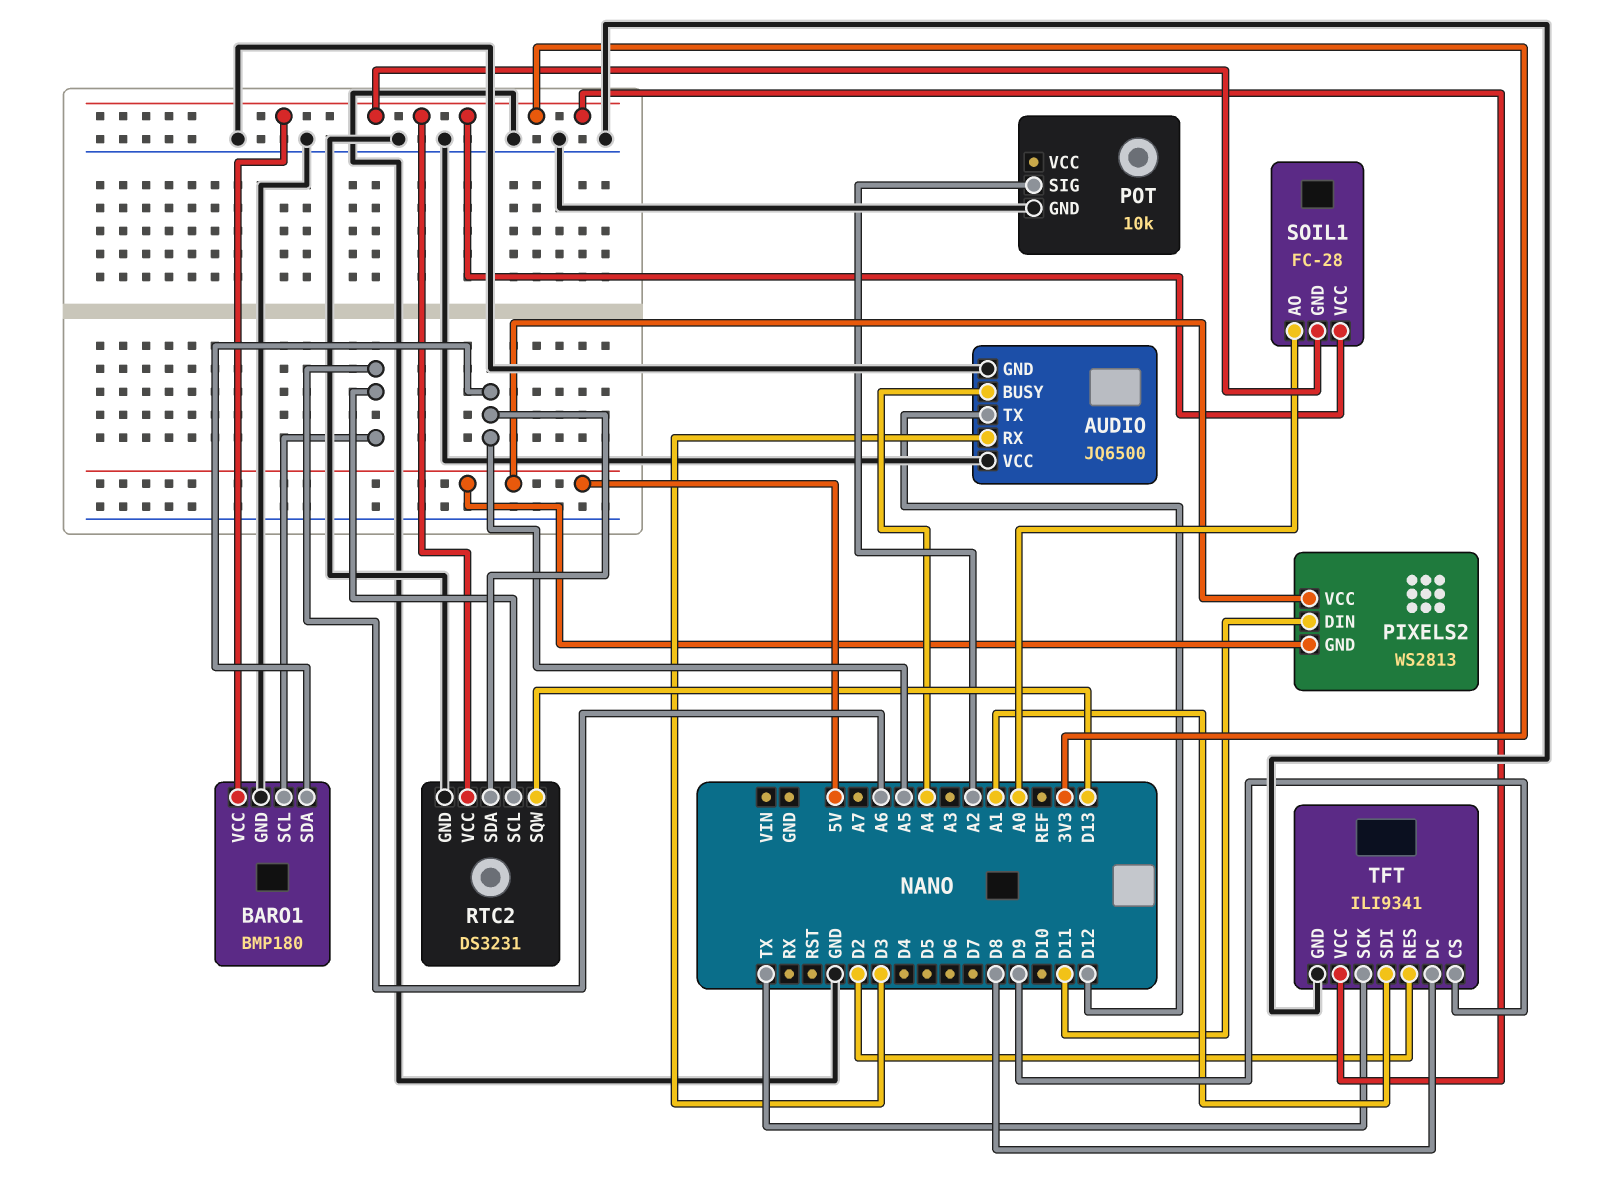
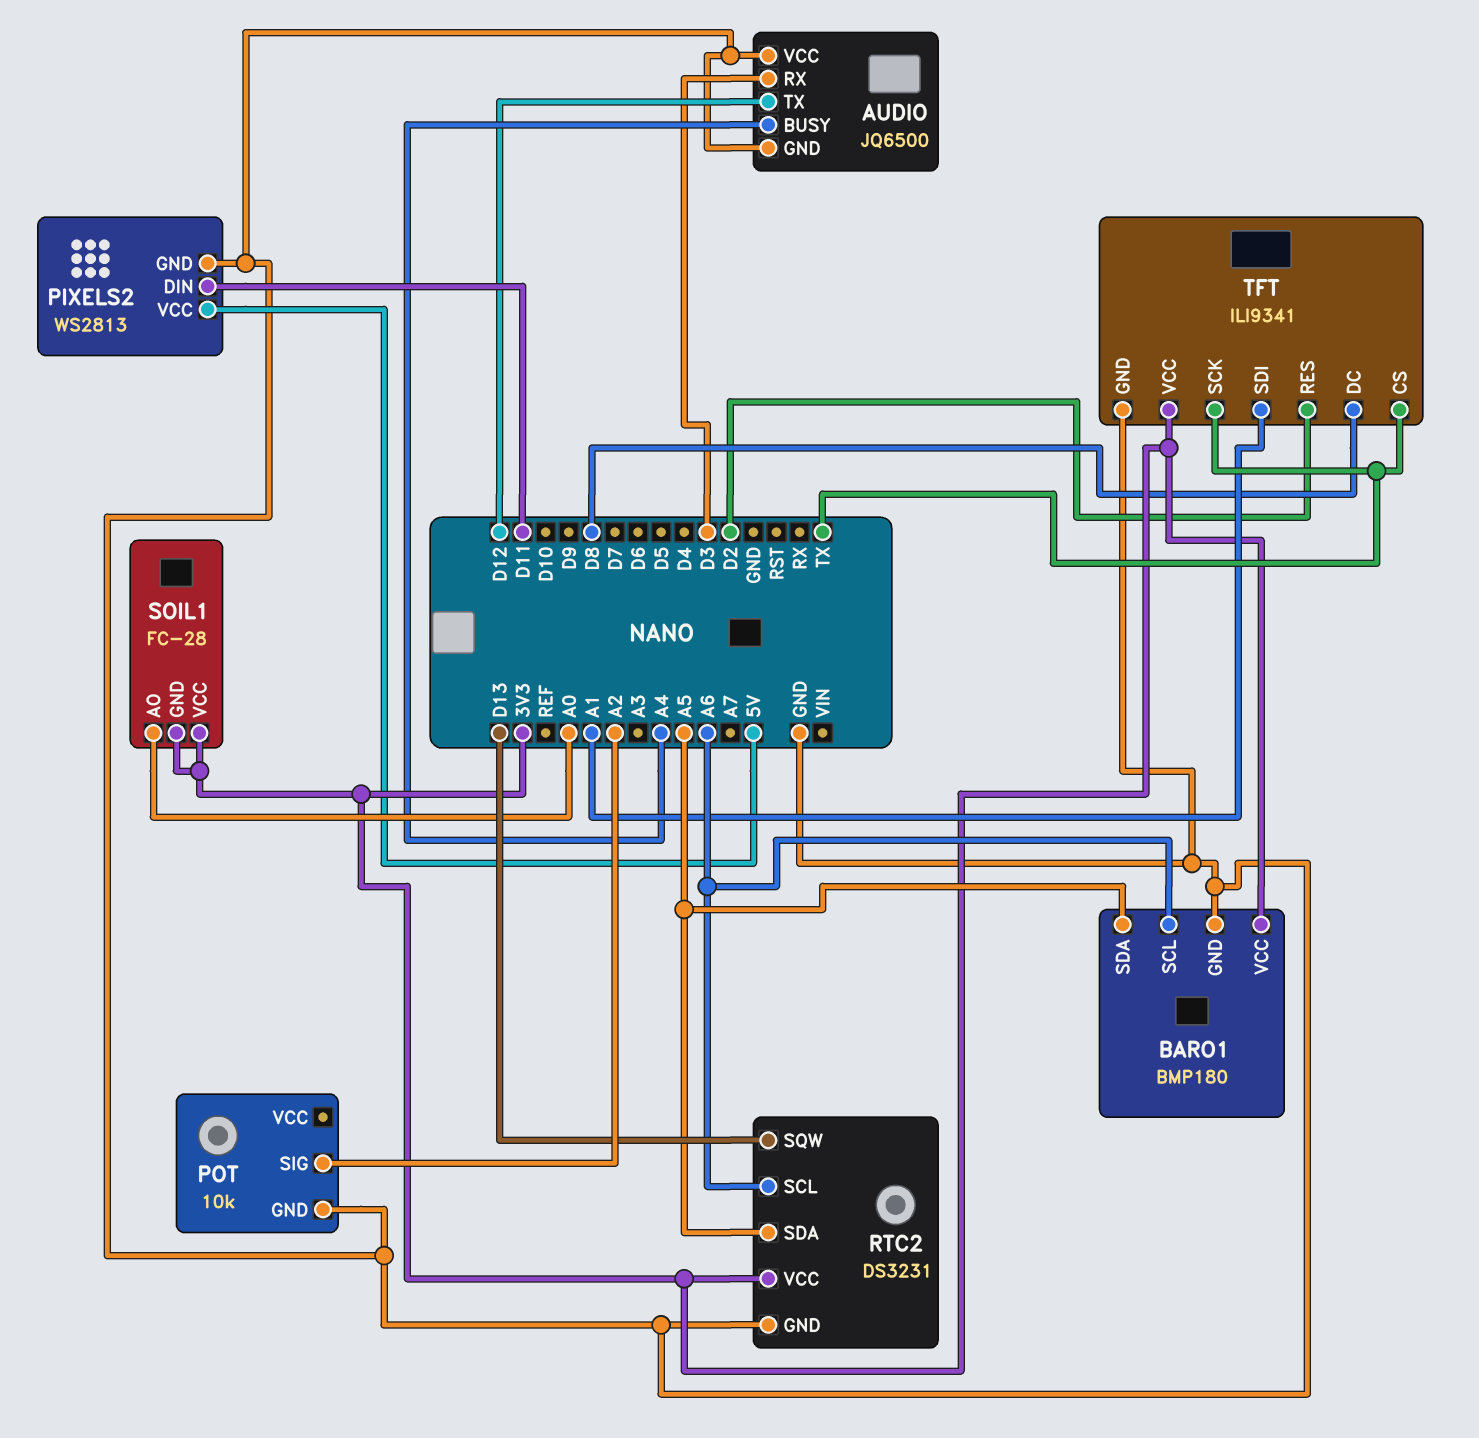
PIXELS2 pin GND: 5V -> GND
TFT pin CS: D9 -> TX

